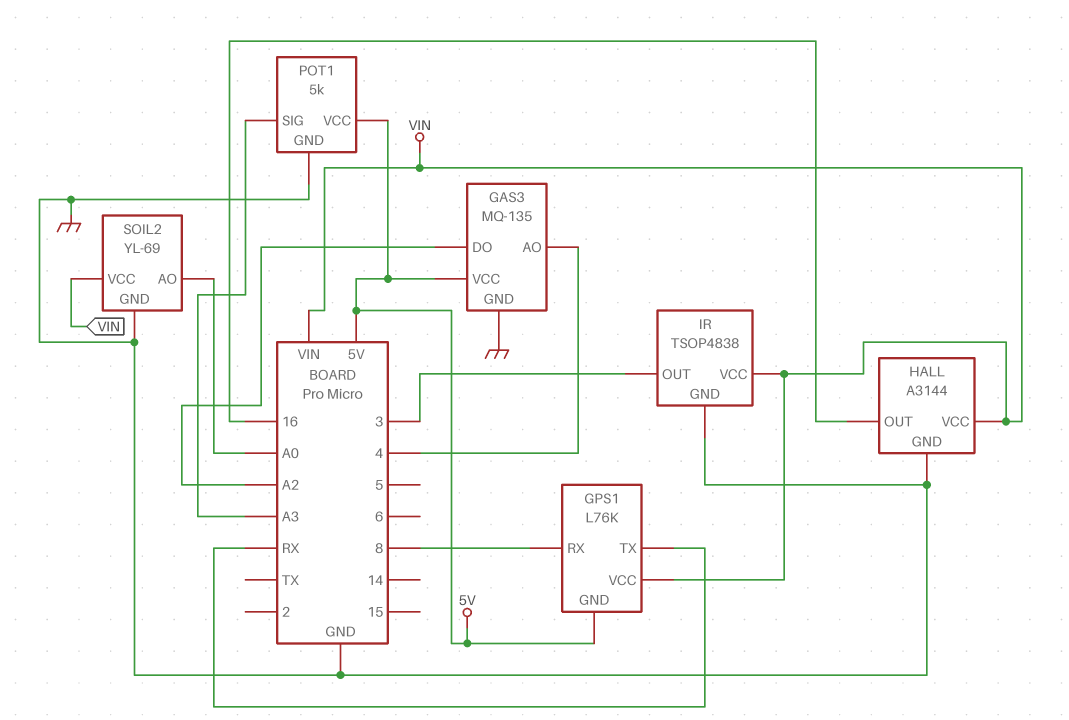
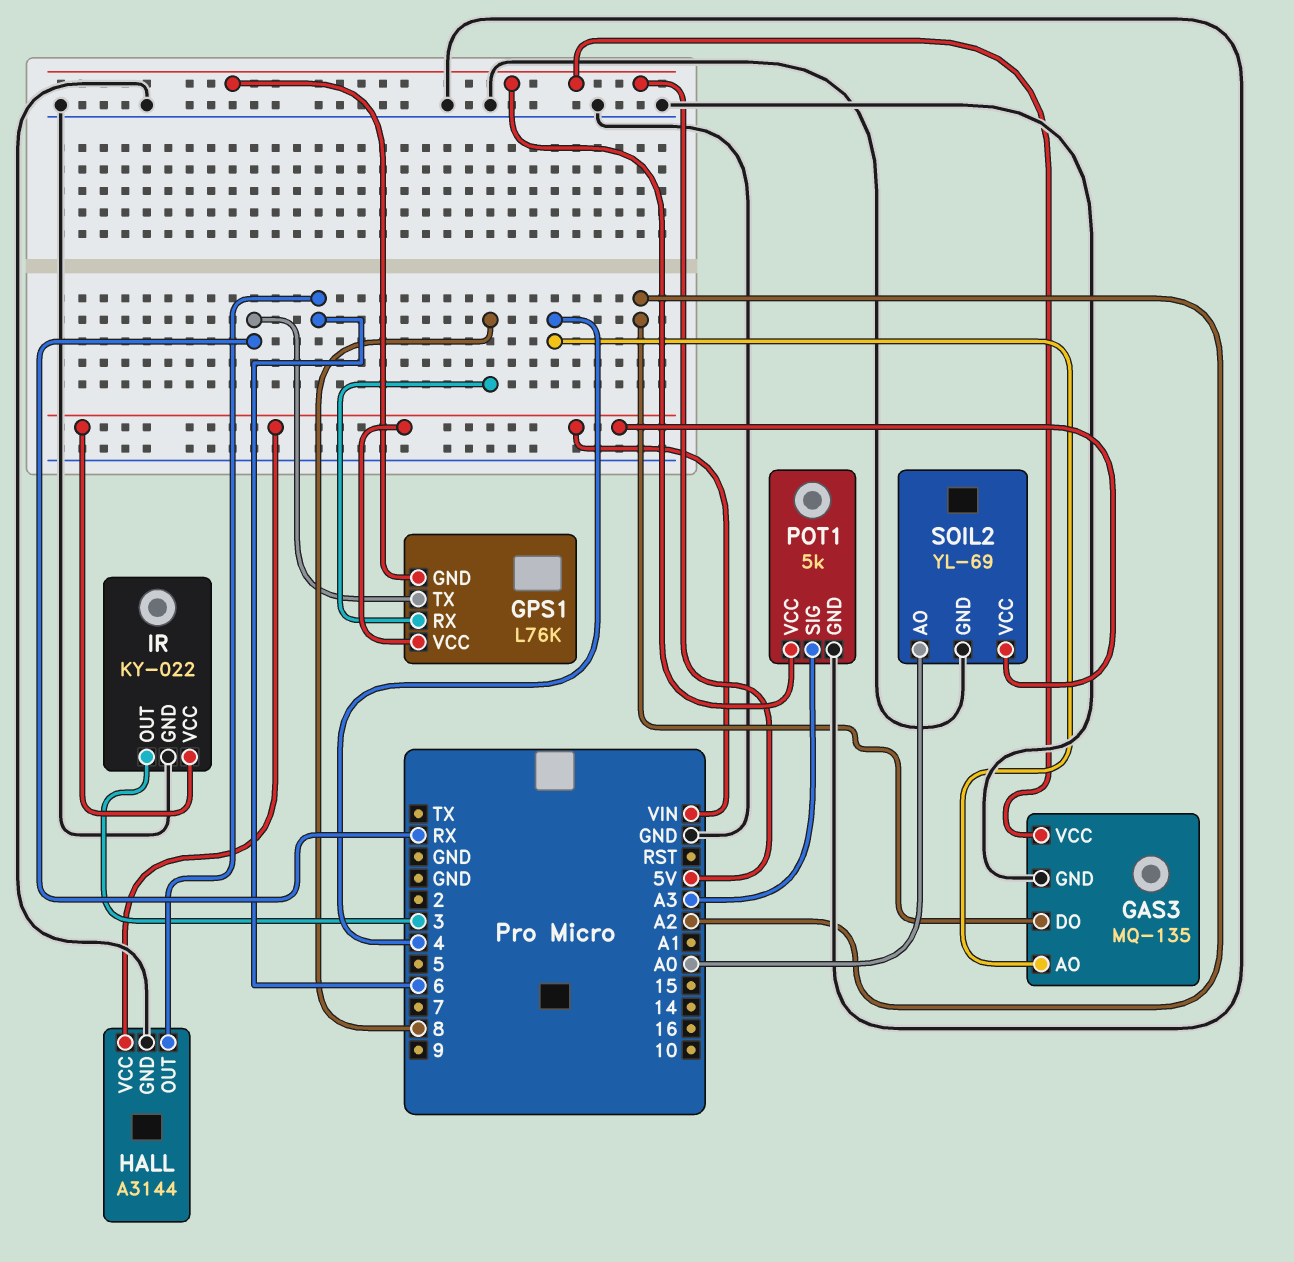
HALL pin OUT: 16 -> 6
IR: TSOP4838 -> KY-022

